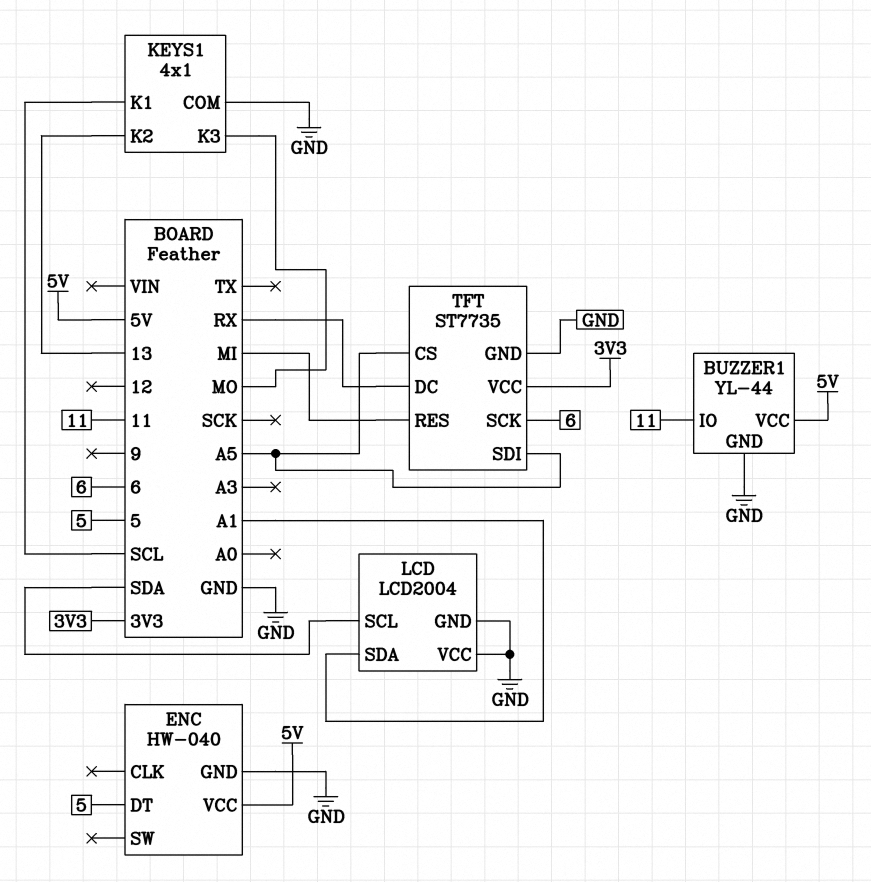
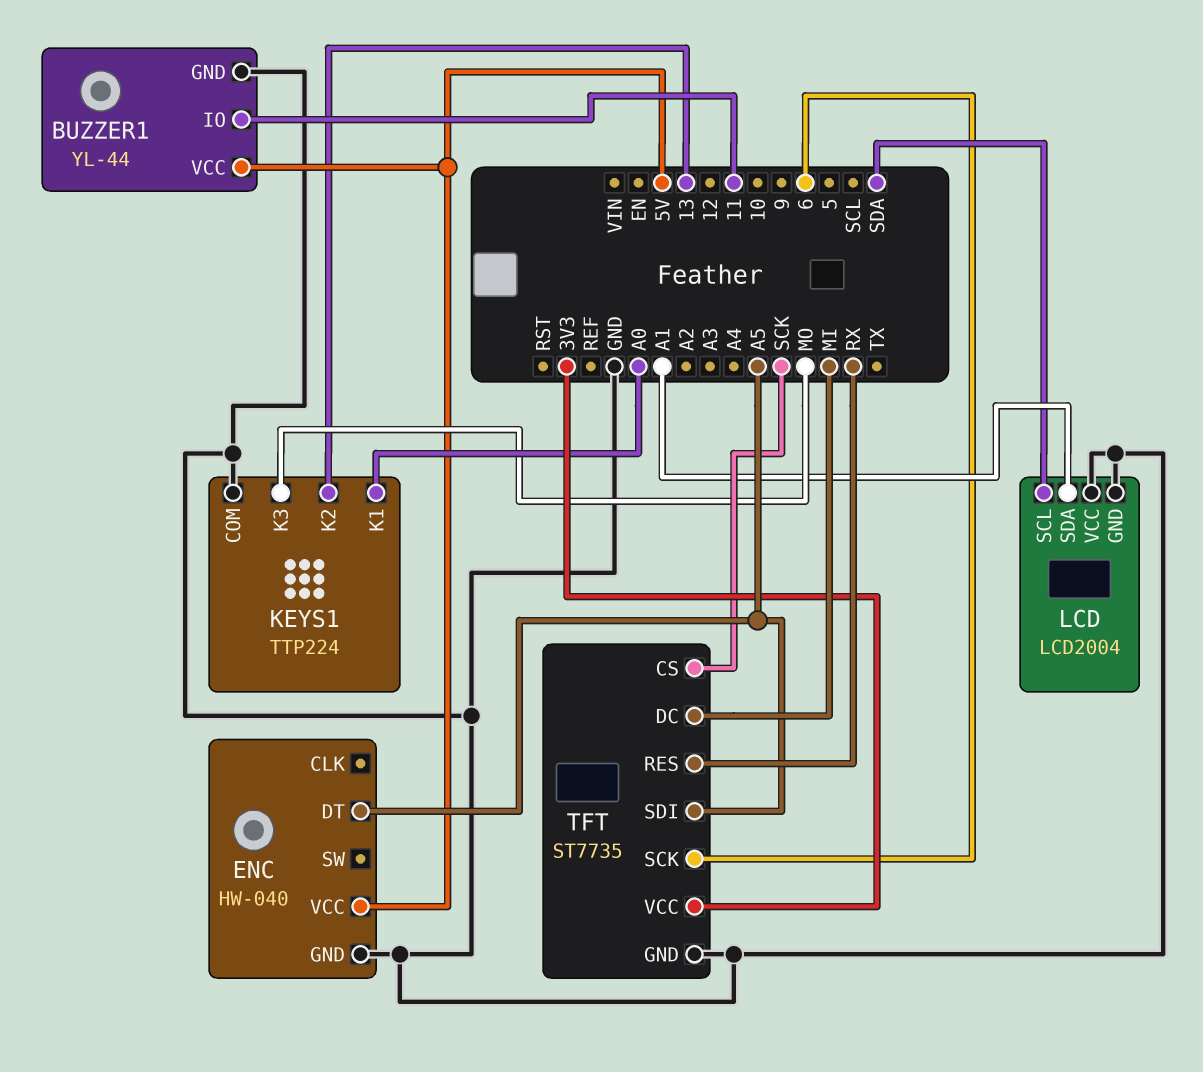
ENC pin DT: 5 -> A5
KEYS1: 4x1 -> TTP224
KEYS1 pin K1: SCL -> A0
TFT pin CS: A5 -> SCK
TFT pin DC: RX -> MI
TFT pin RES: MI -> RX

